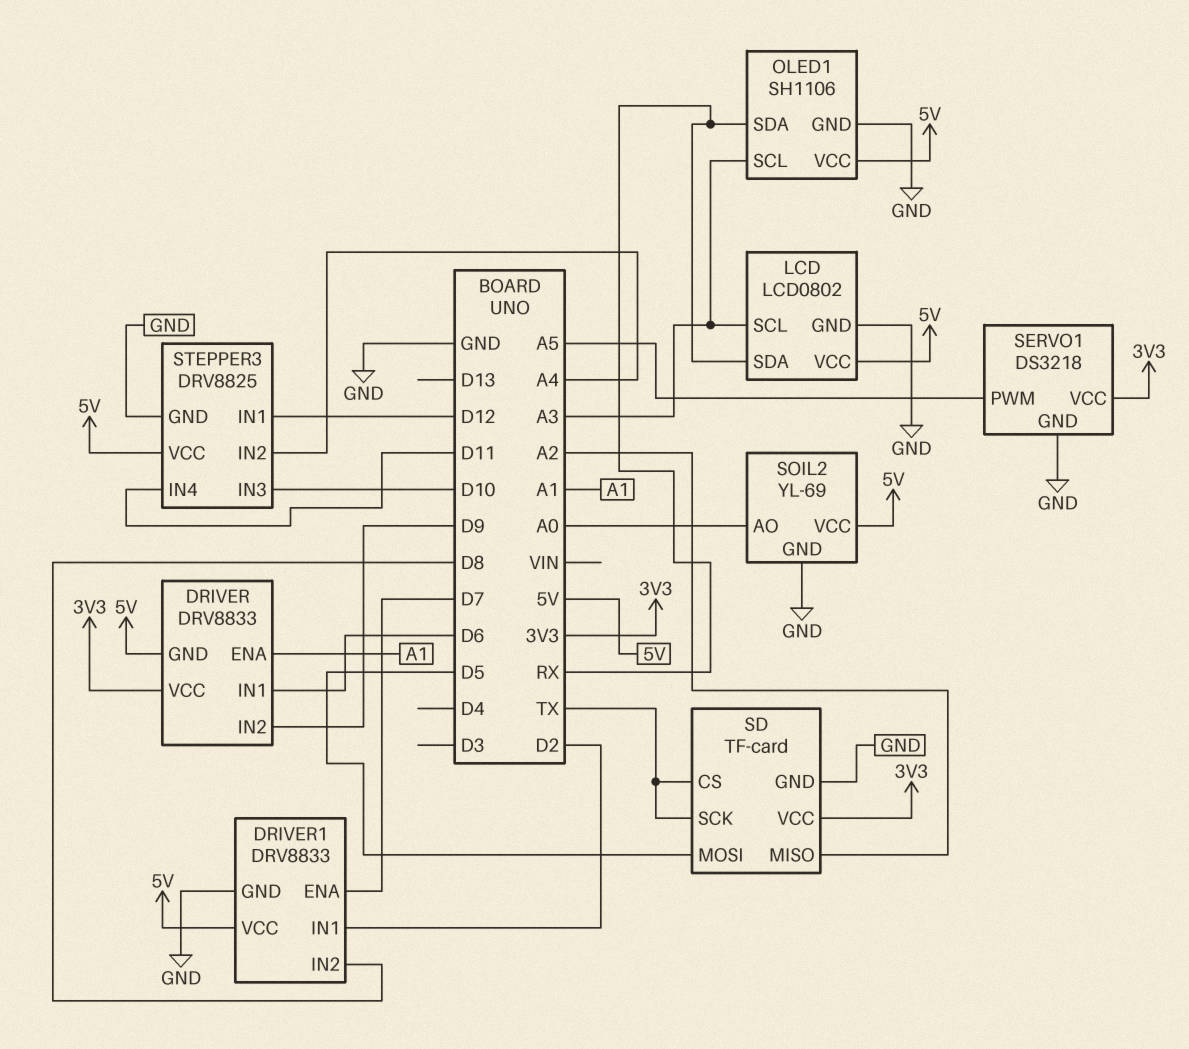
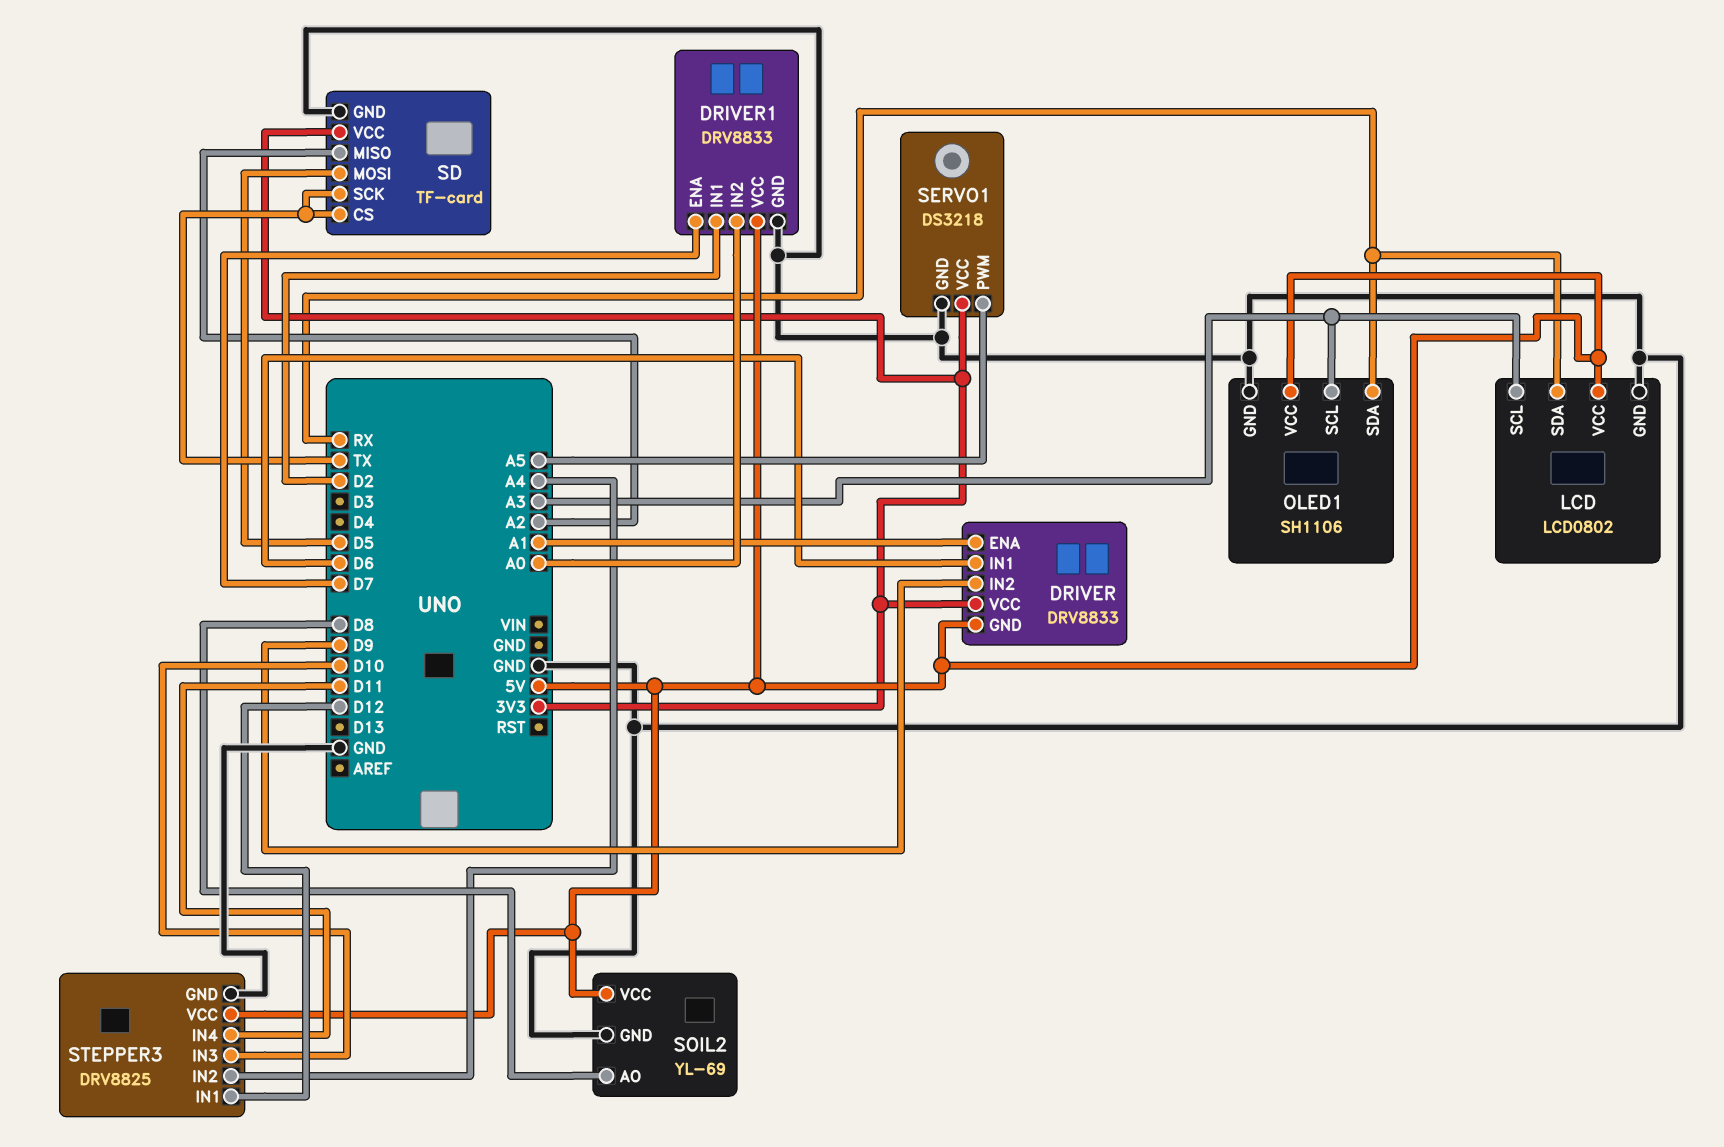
DRIVER1 pin IN2: D8 -> A0
SOIL2 pin AO: A0 -> D8

